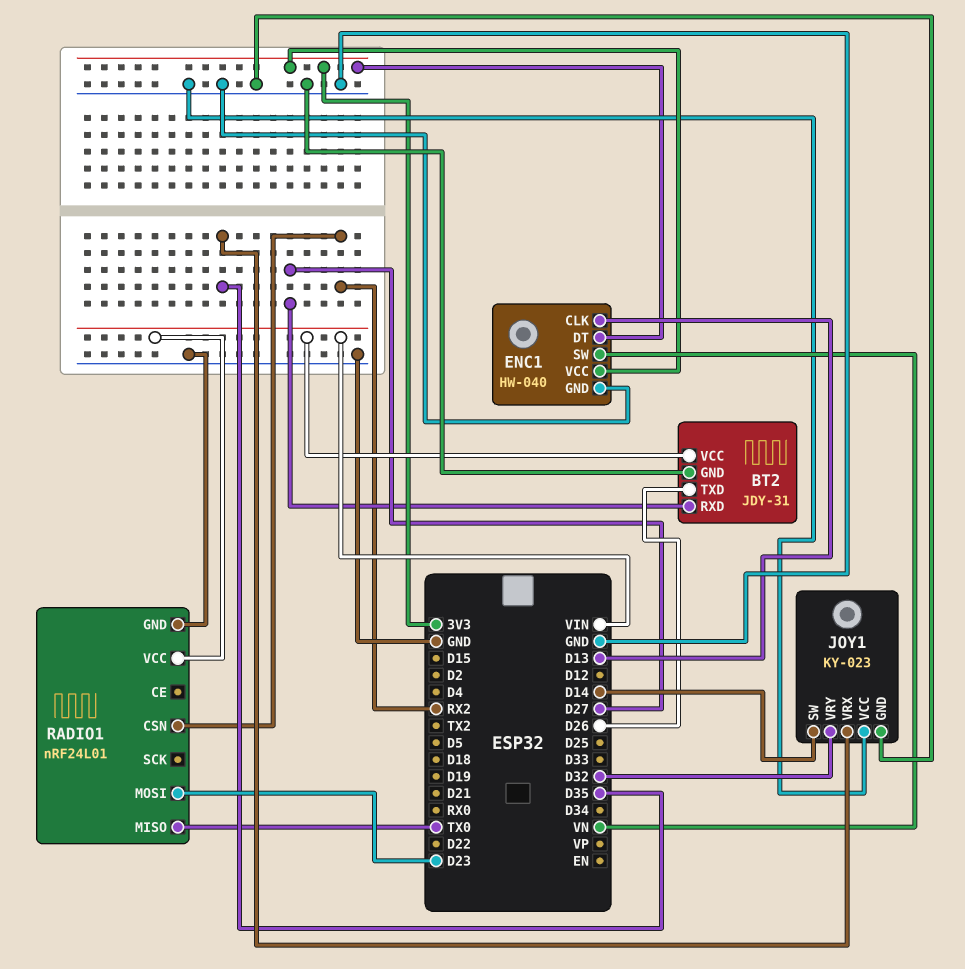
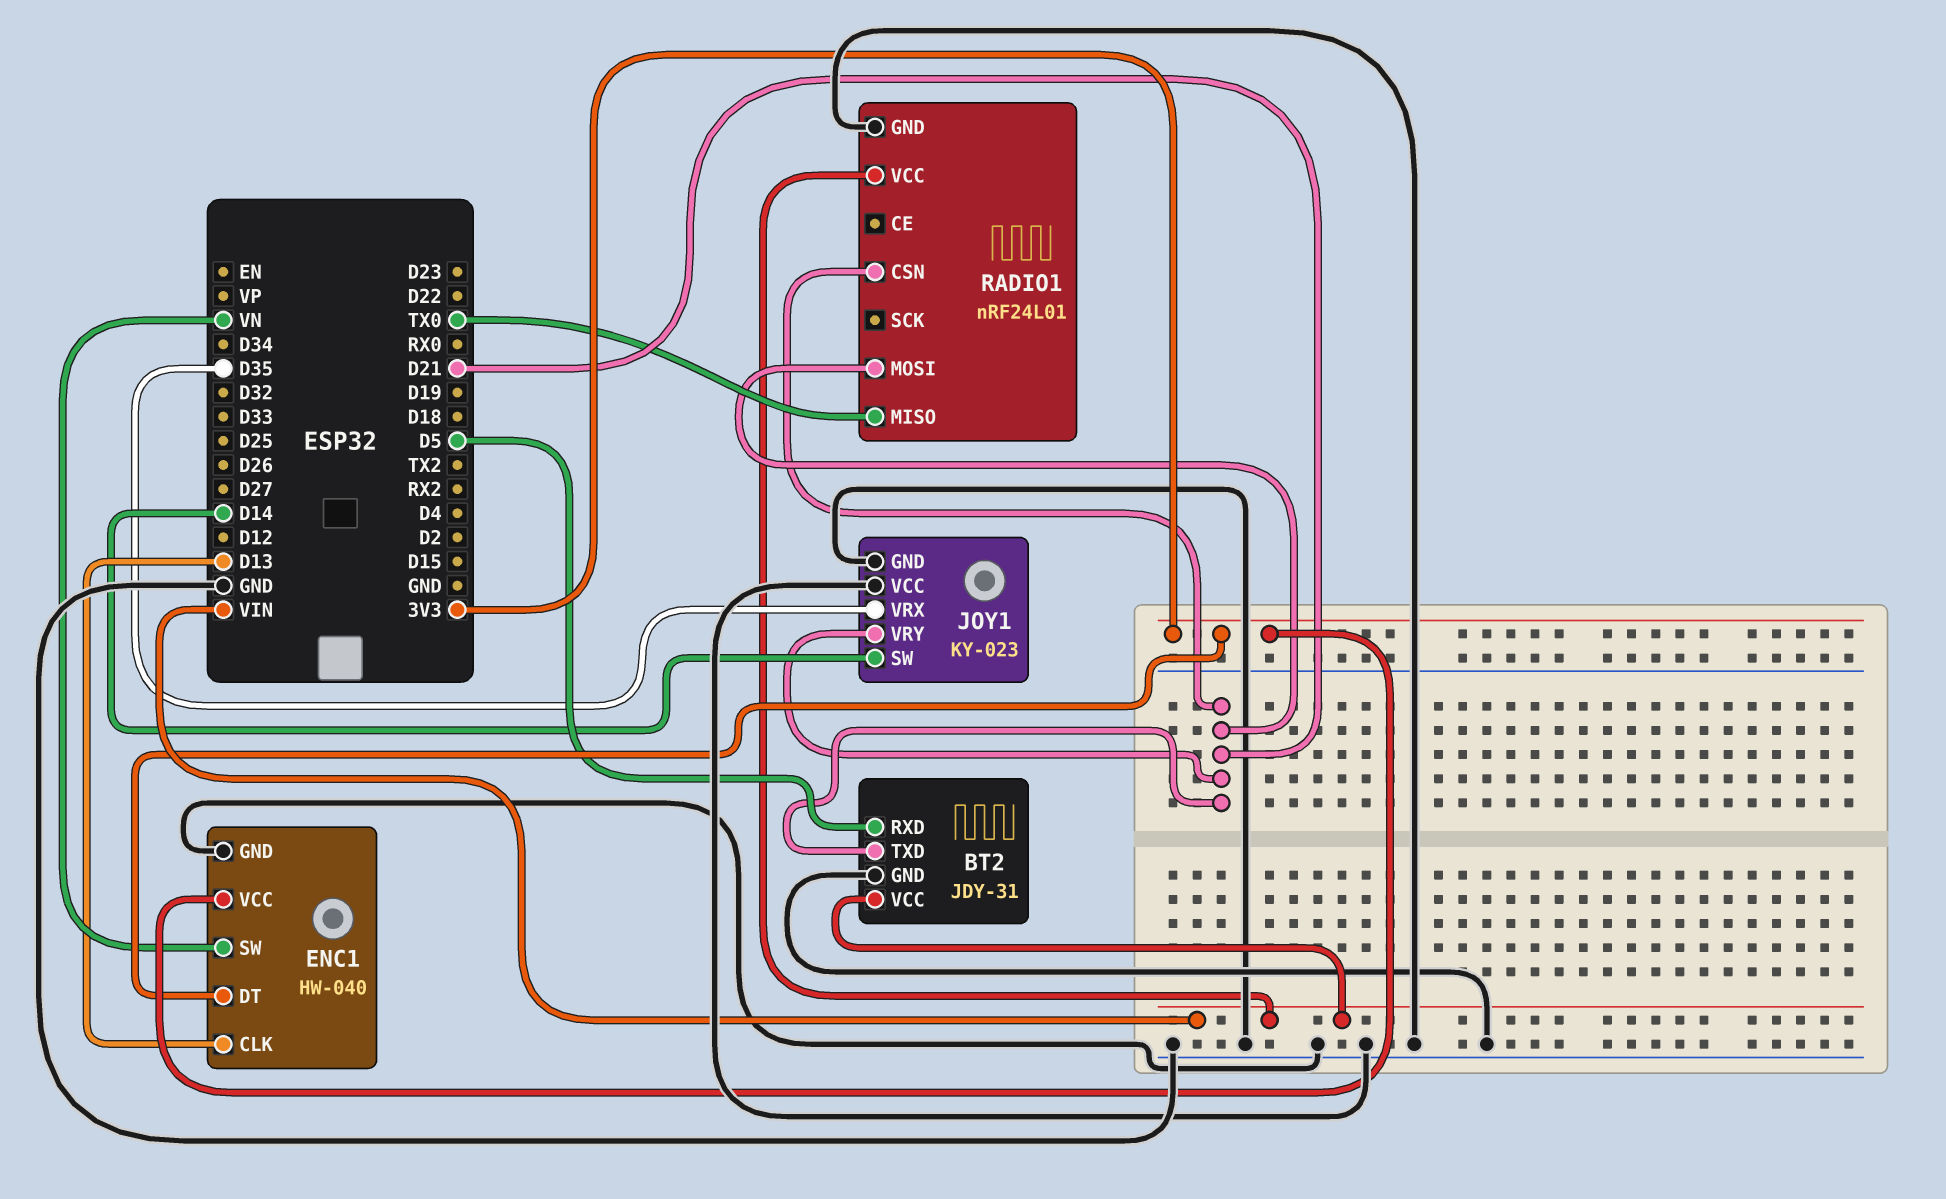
BT2 pin RXD: D27 -> D5
BT2 pin TXD: D26 -> D21
JOY1 pin VRY: D32 -> D21
RADIO1 pin CSN: RX2 -> D21
RADIO1 pin MOSI: D23 -> D21

